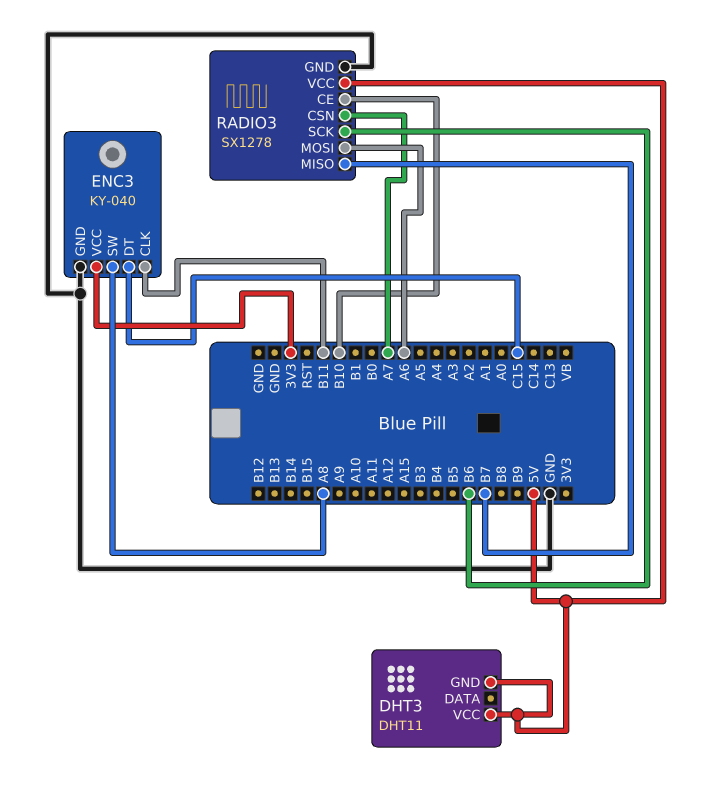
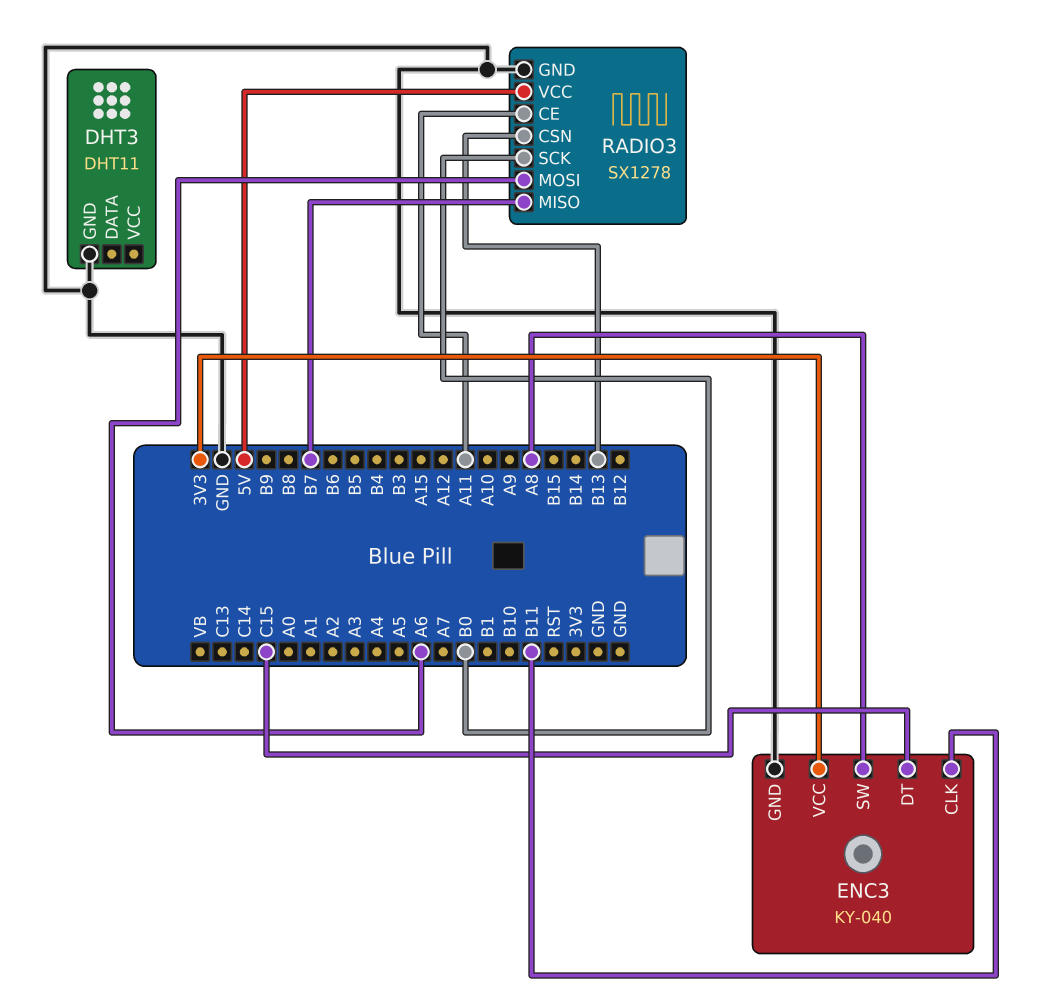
DHT3 pin GND: 5V -> GND
DHT3 pin VCC: 5V -> none
RADIO3 pin CE: B10 -> A11
RADIO3 pin CSN: A7 -> B13
RADIO3 pin SCK: B6 -> B0

